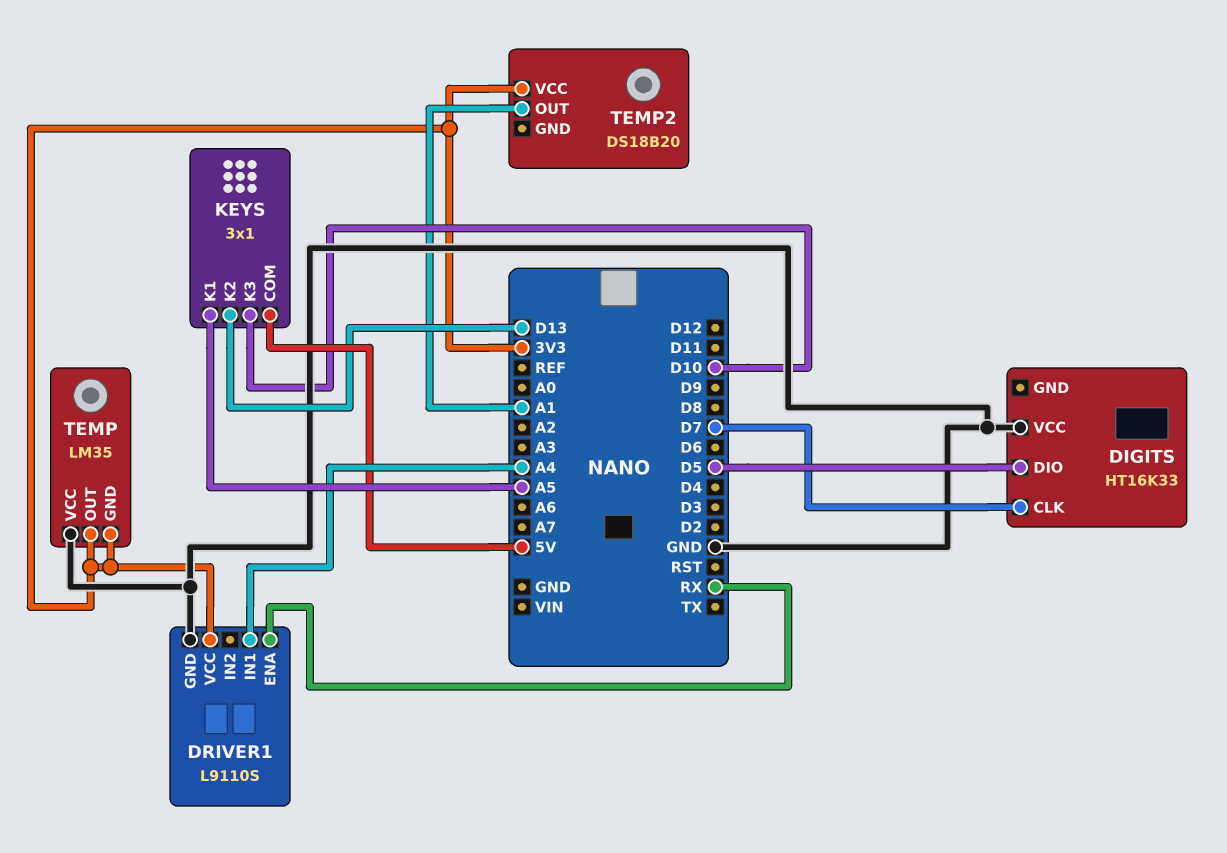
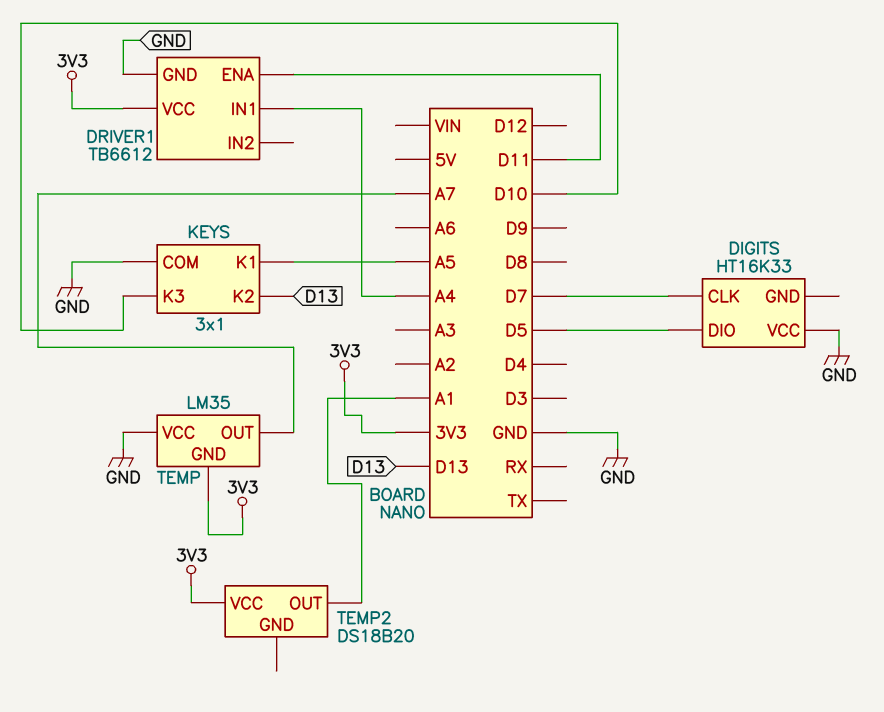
DRIVER1: L9110S -> TB6612
DRIVER1 pin ENA: RX -> D11
KEYS pin COM: 5V -> GND
TEMP pin OUT: 3V3 -> A7

